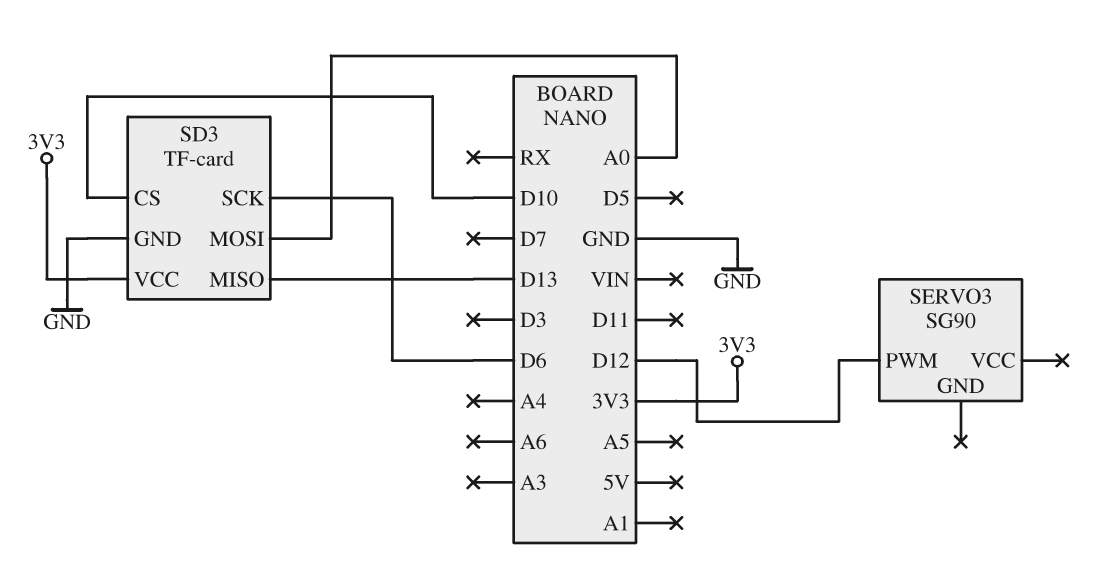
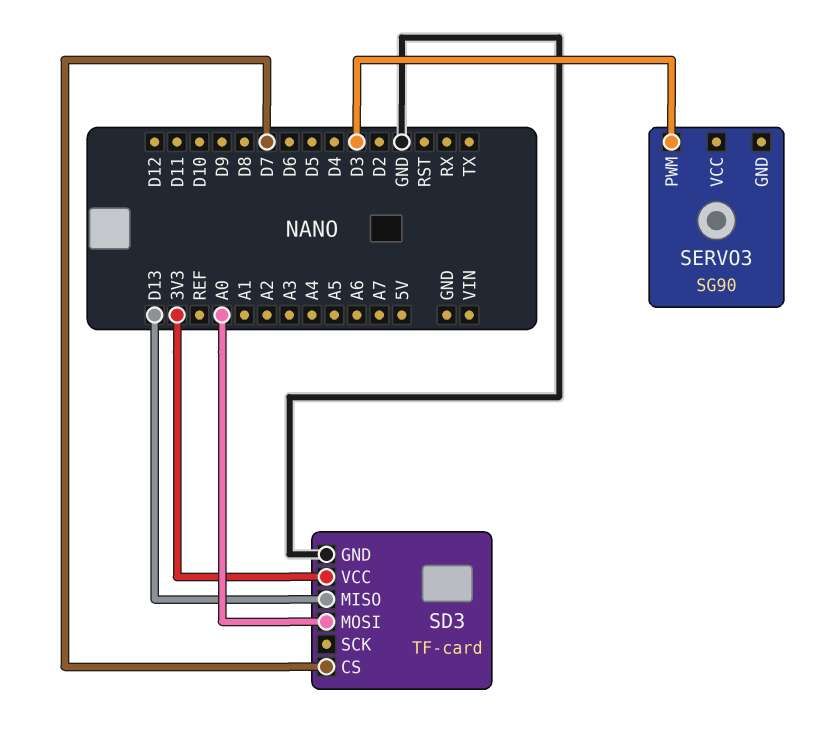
SD3 pin CS: D10 -> D7
SD3 pin SCK: D6 -> none
SERVO3 pin PWM: D12 -> D3

